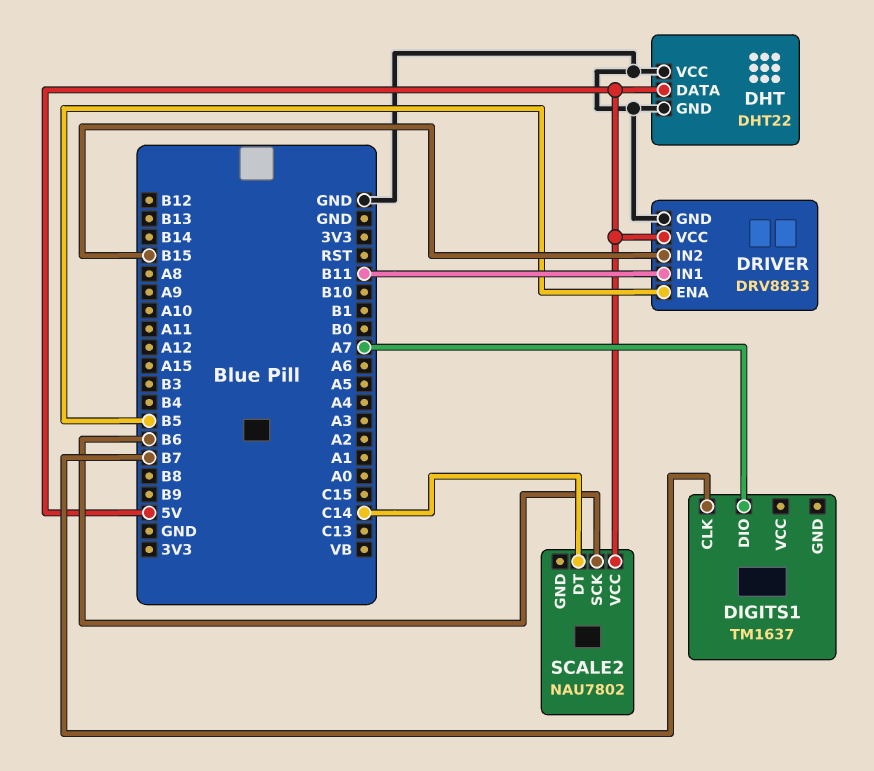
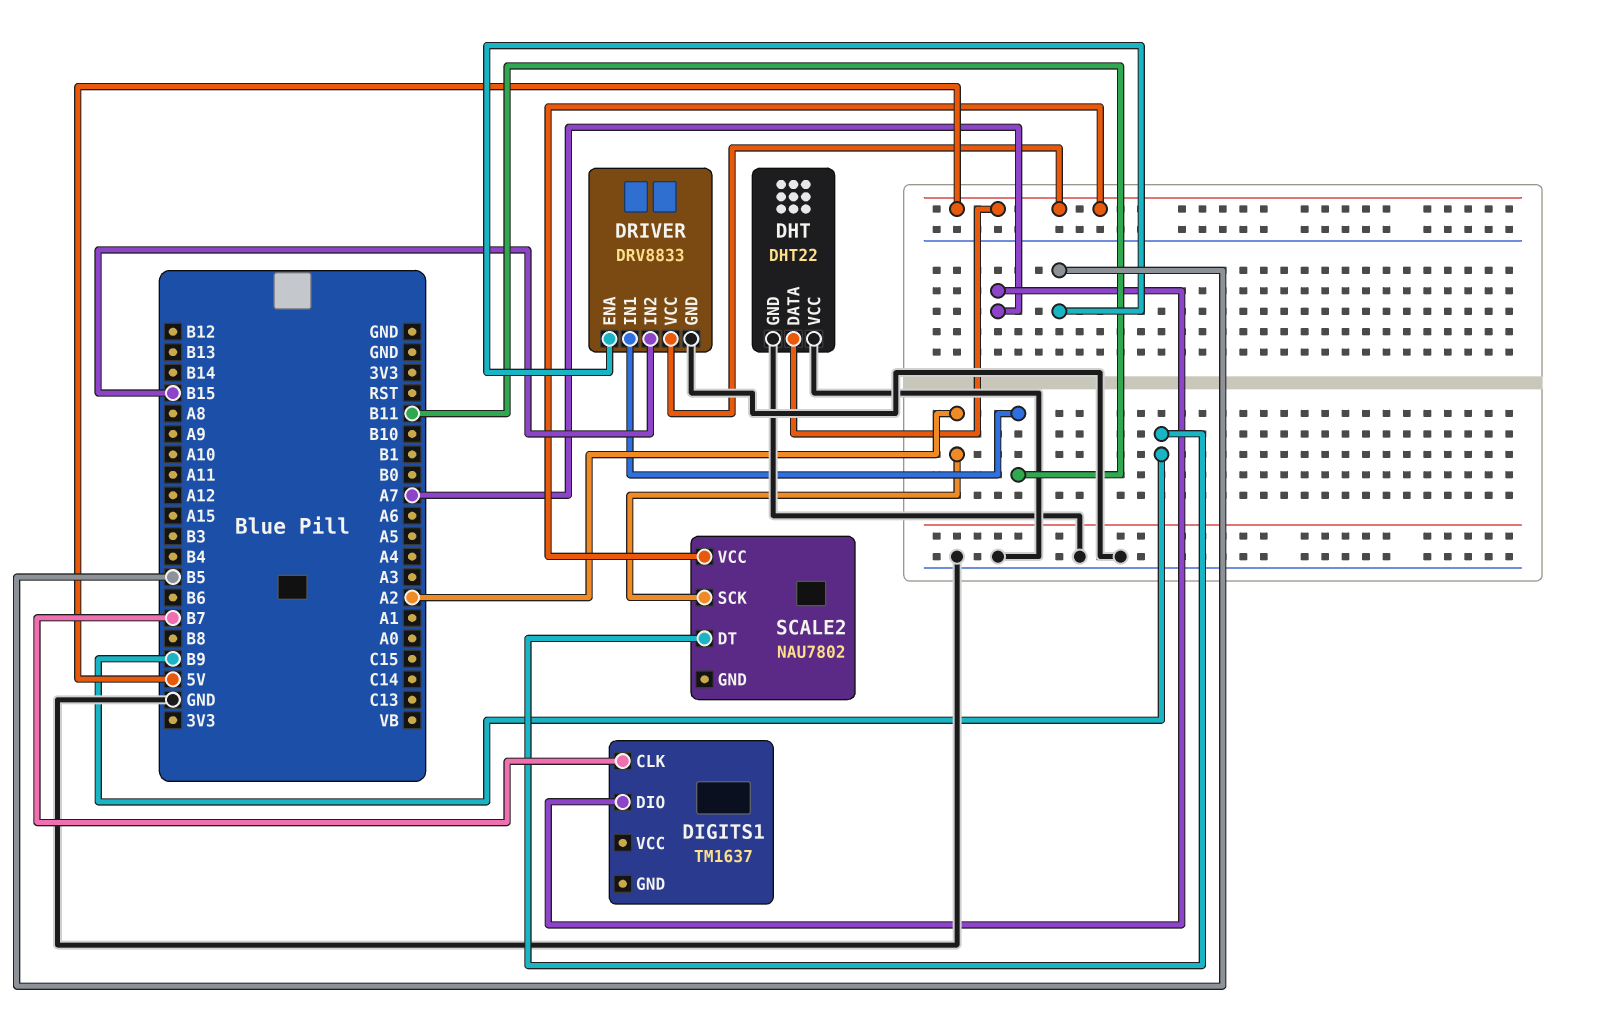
SCALE2 pin DT: C14 -> B9
SCALE2 pin SCK: B6 -> A2

